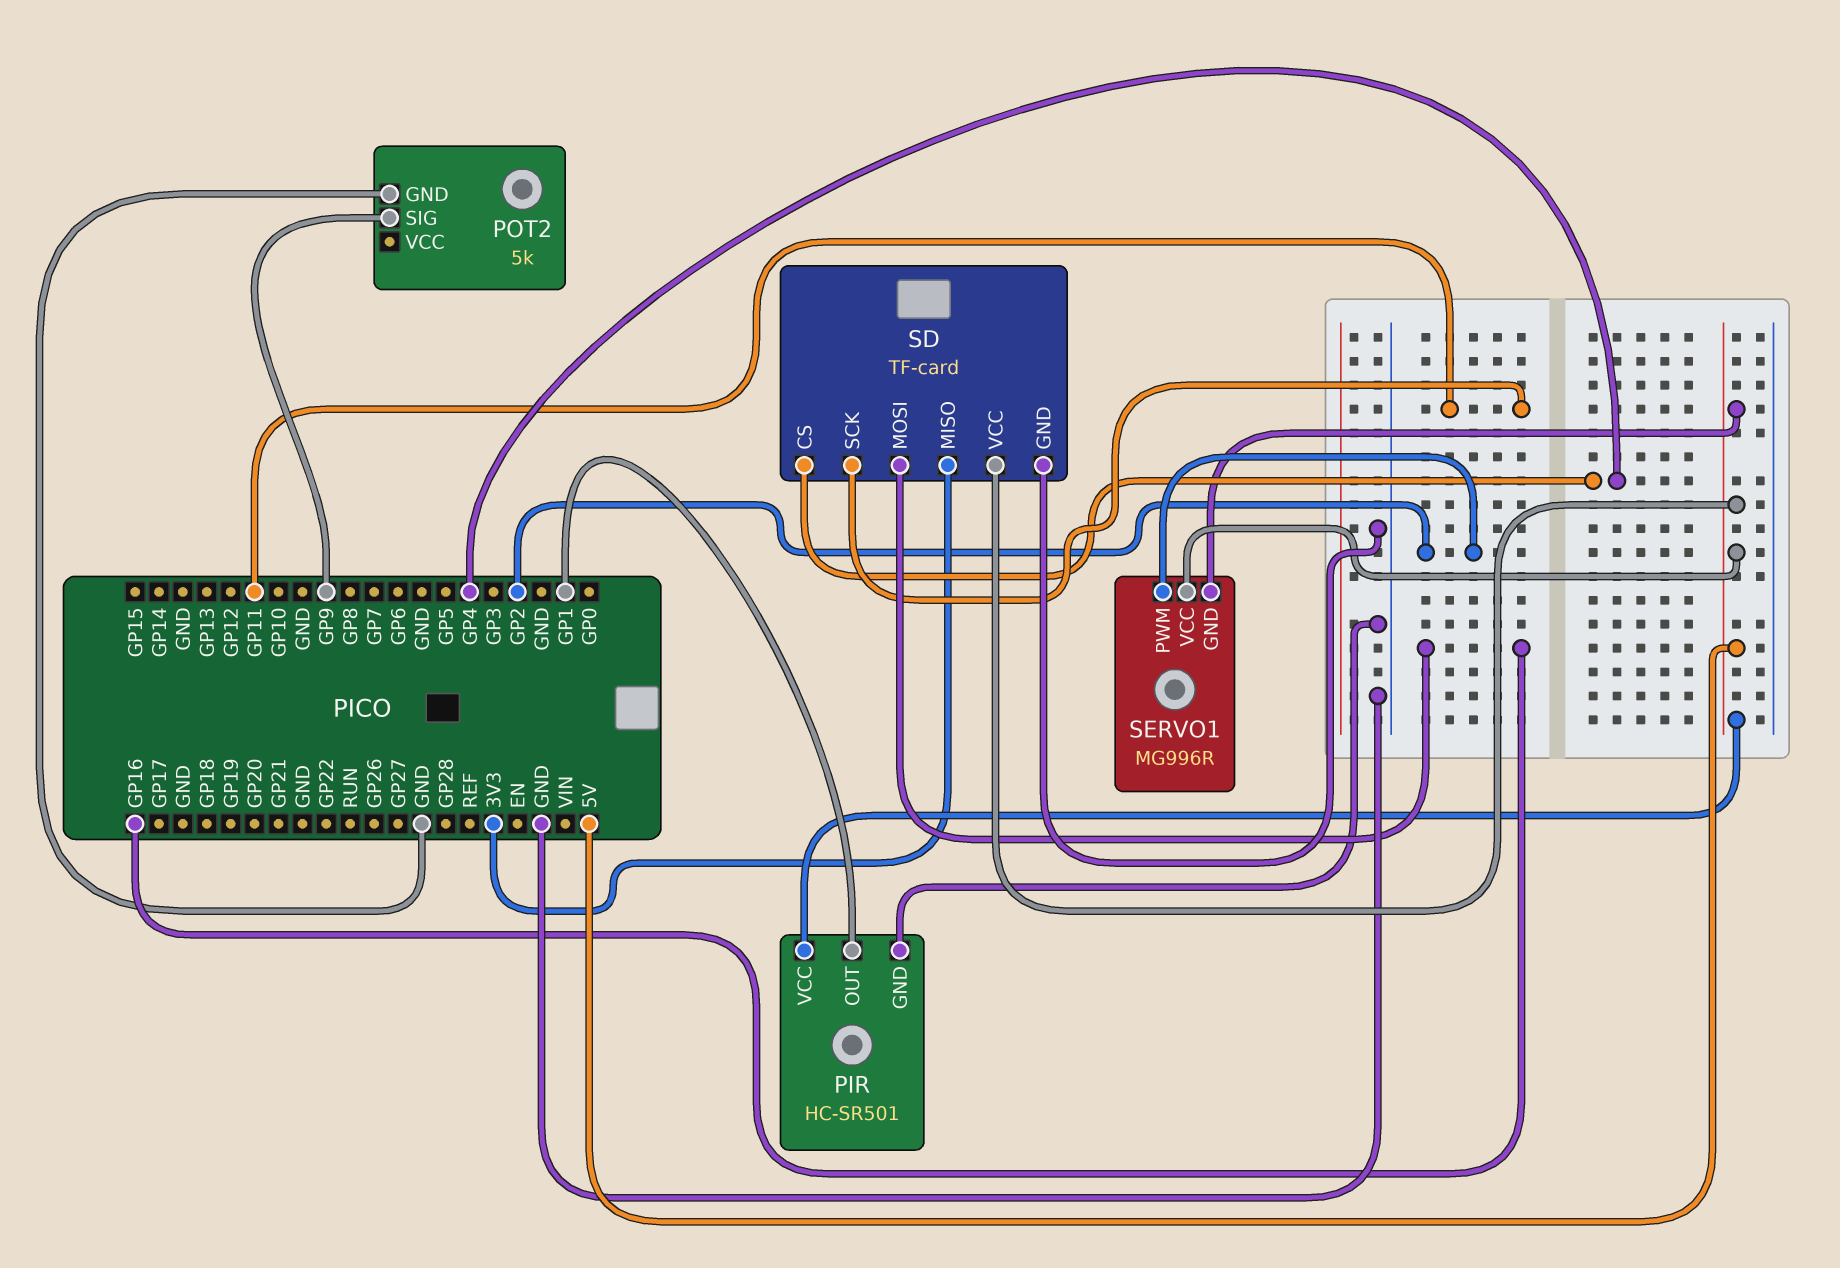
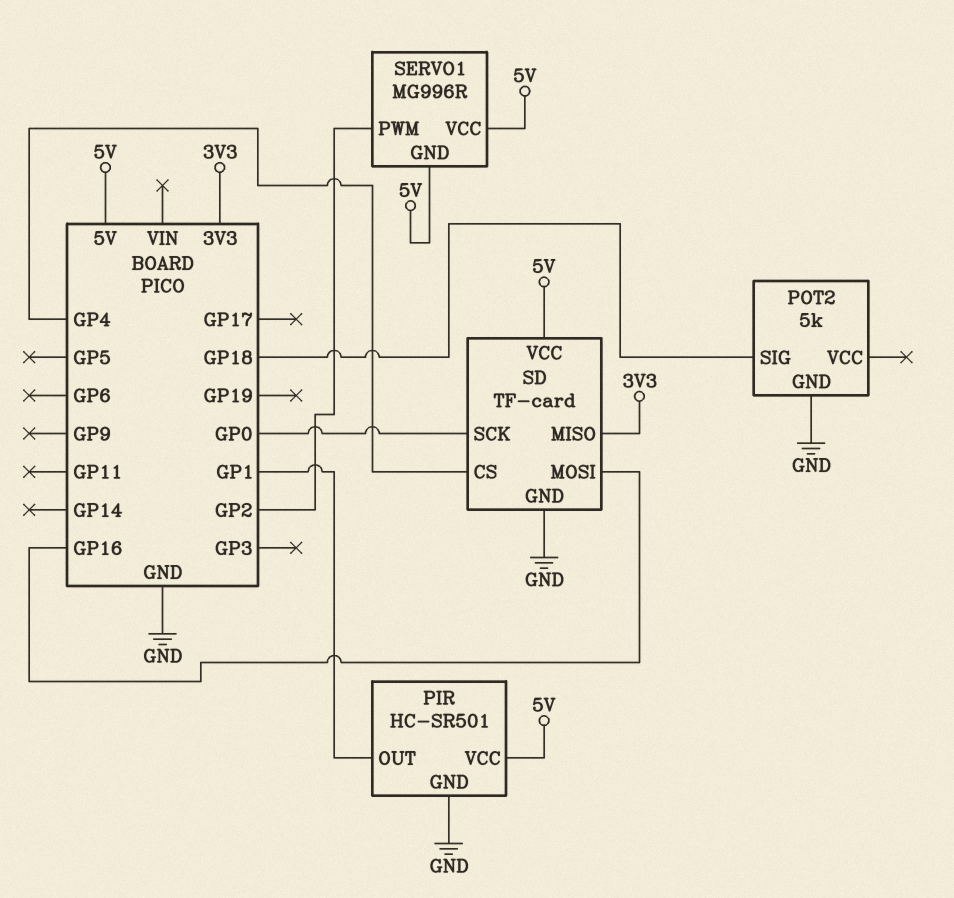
POT2 pin SIG: GP9 -> GP18
SD pin SCK: GP11 -> GP0

